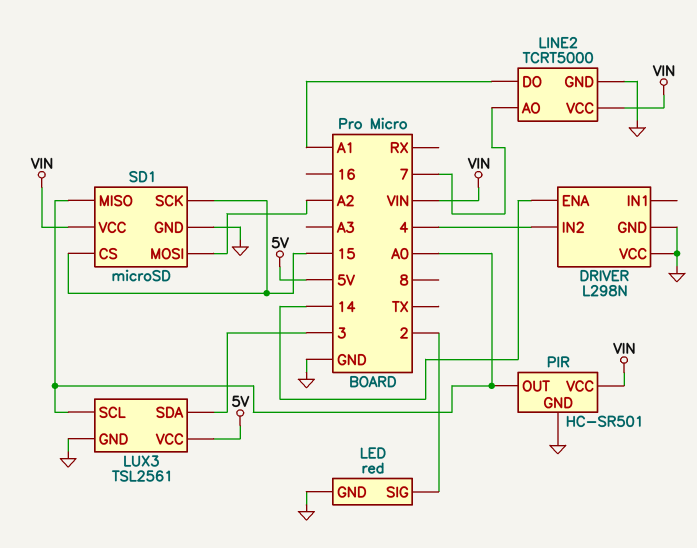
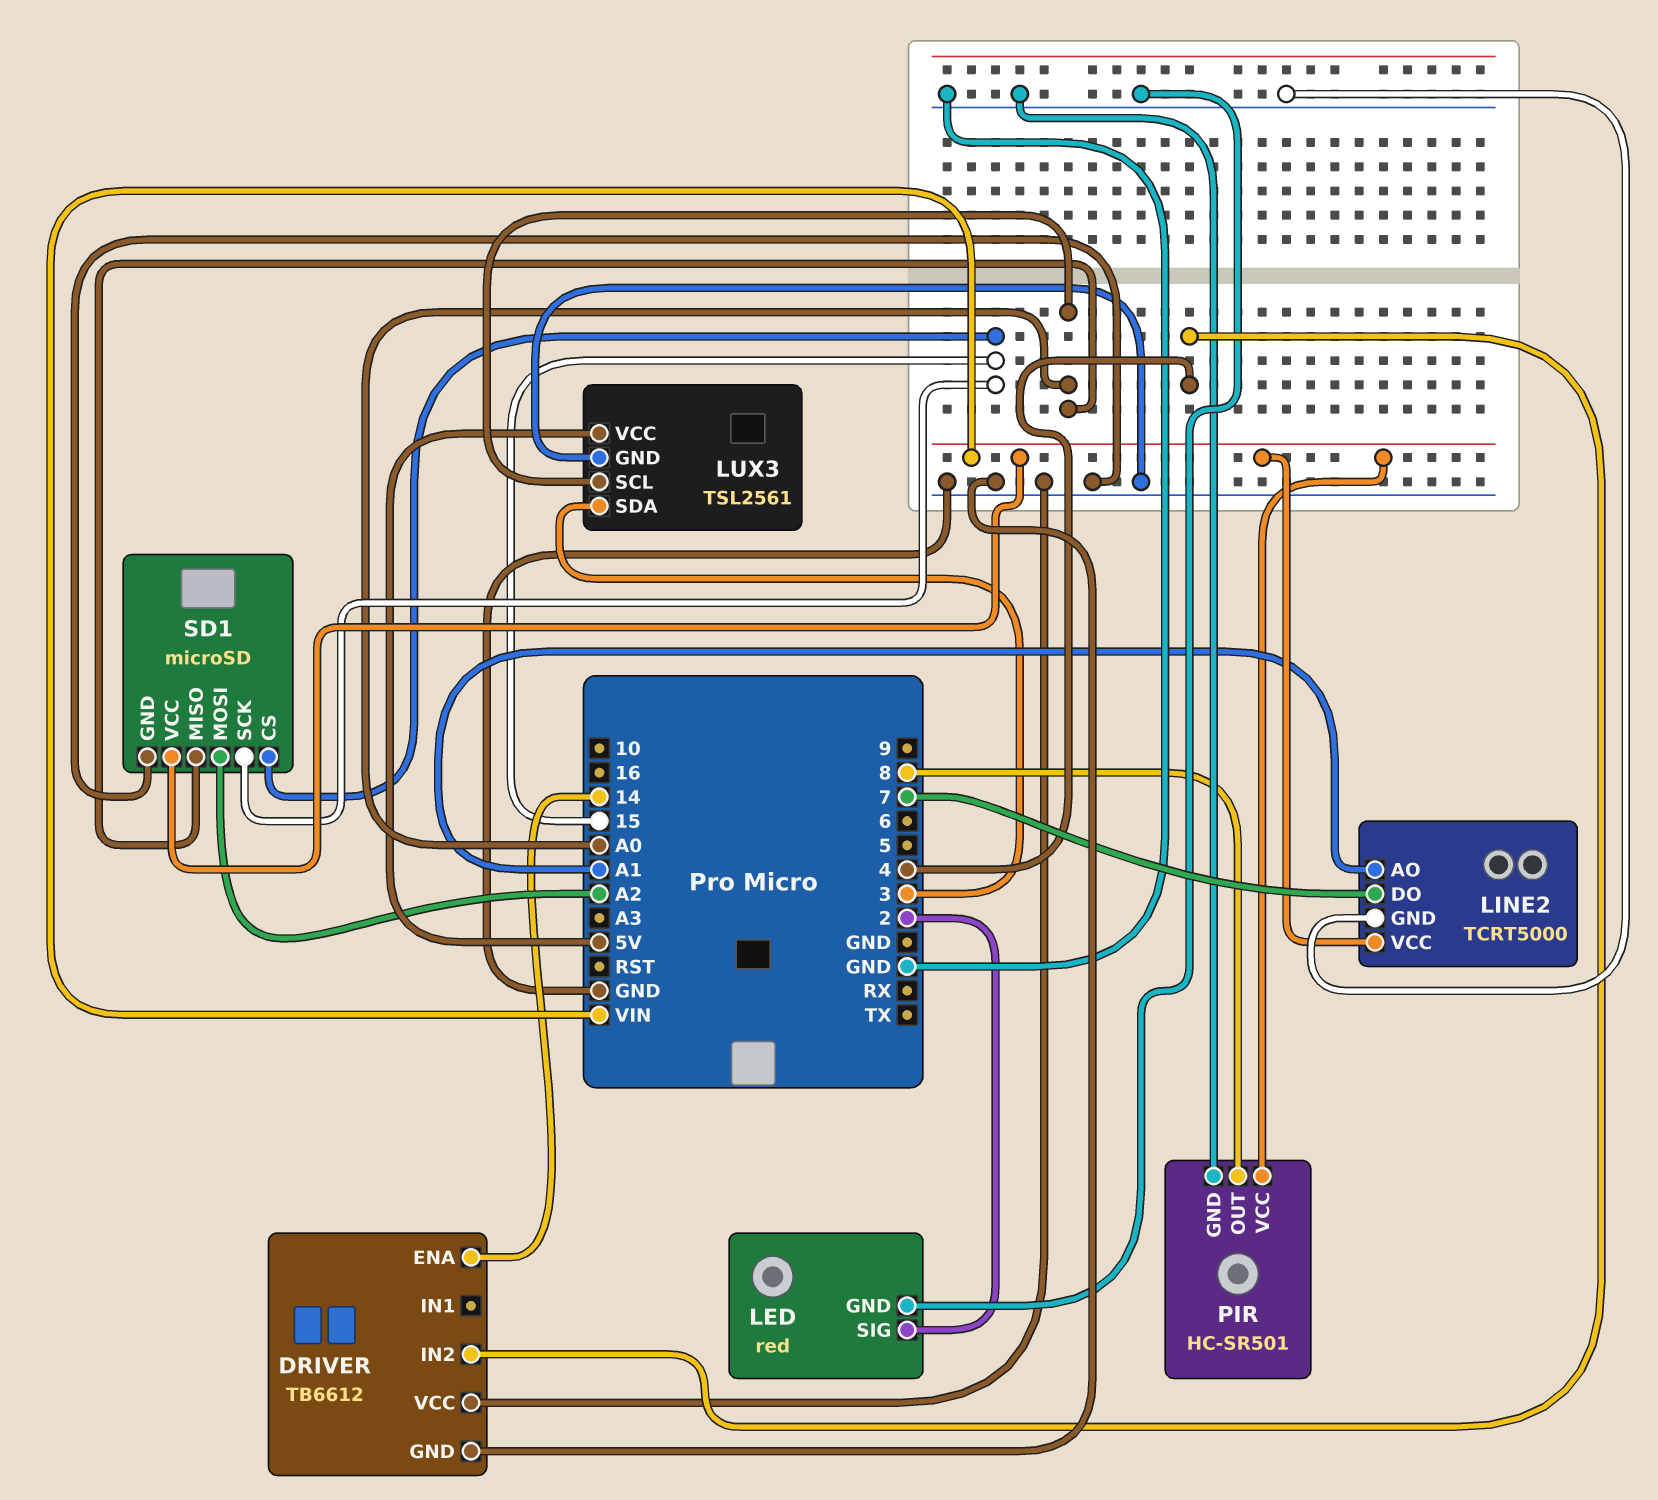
DRIVER: L298N -> TB6612
LINE2 pin AO: 7 -> A1
LINE2 pin DO: A1 -> 7
PIR pin OUT: A0 -> 8

